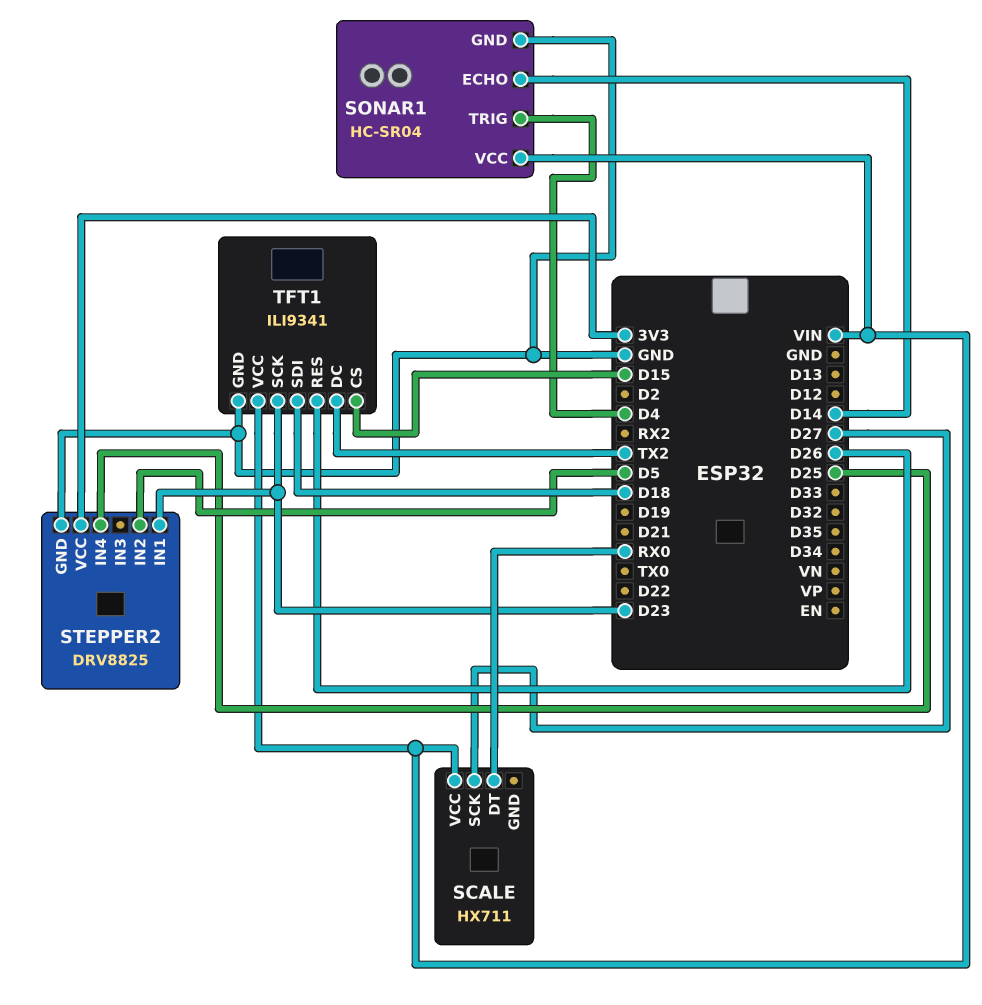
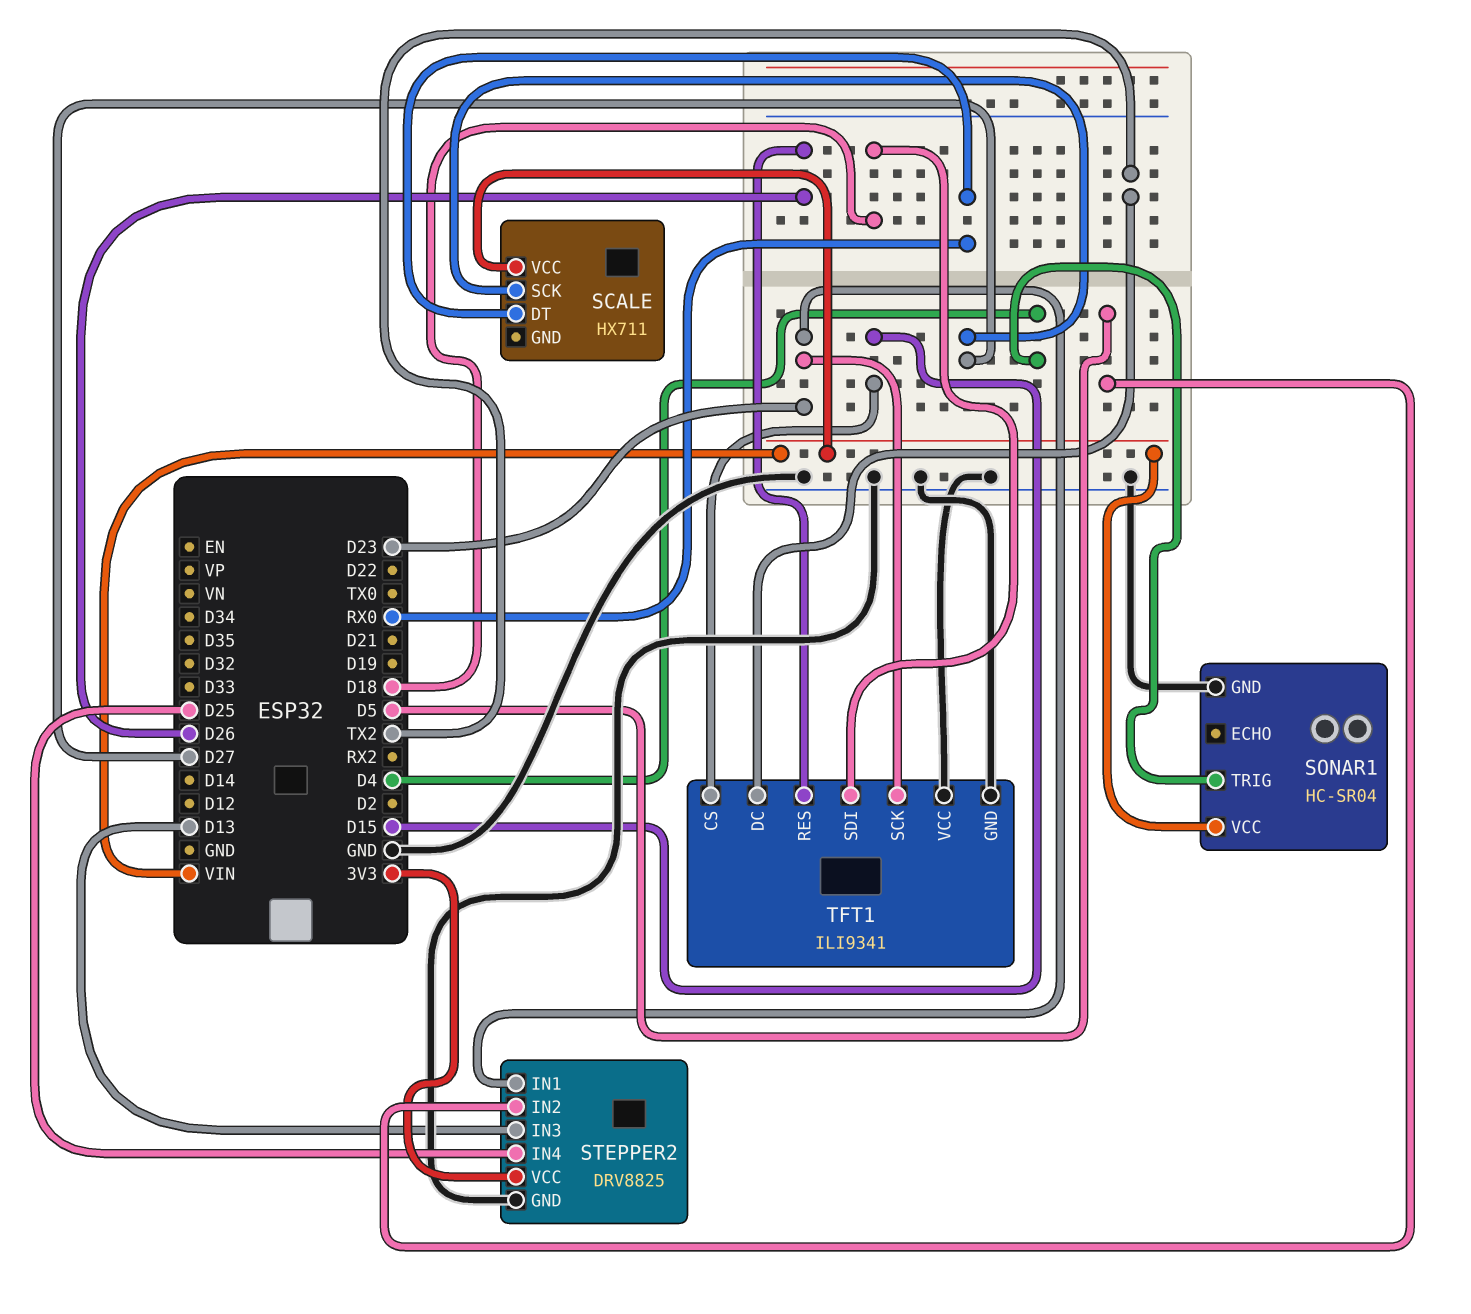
SONAR1 pin ECHO: D14 -> none
STEPPER2 pin IN3: none -> D13
TFT1 pin VCC: VIN -> GND

